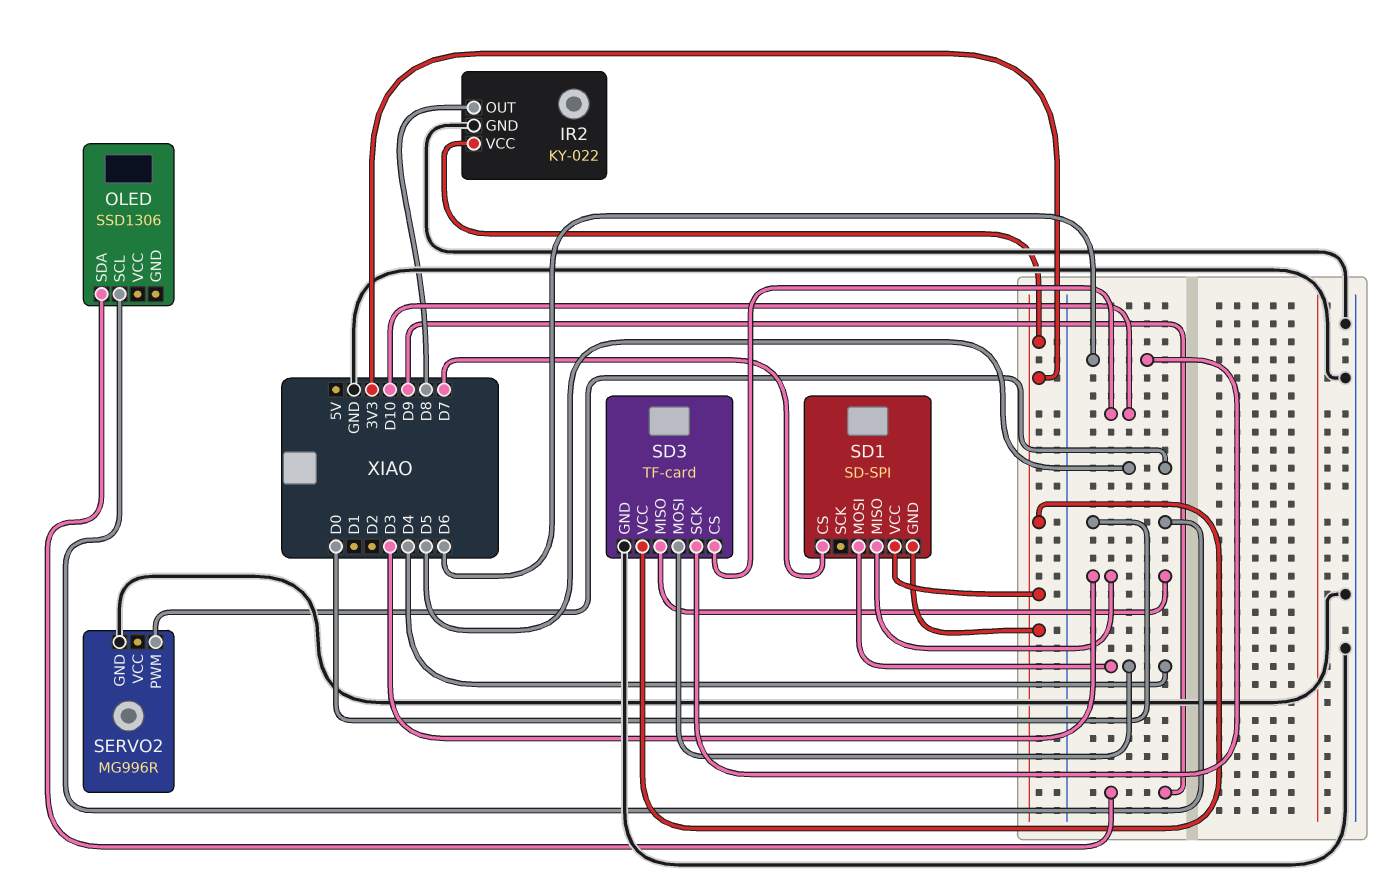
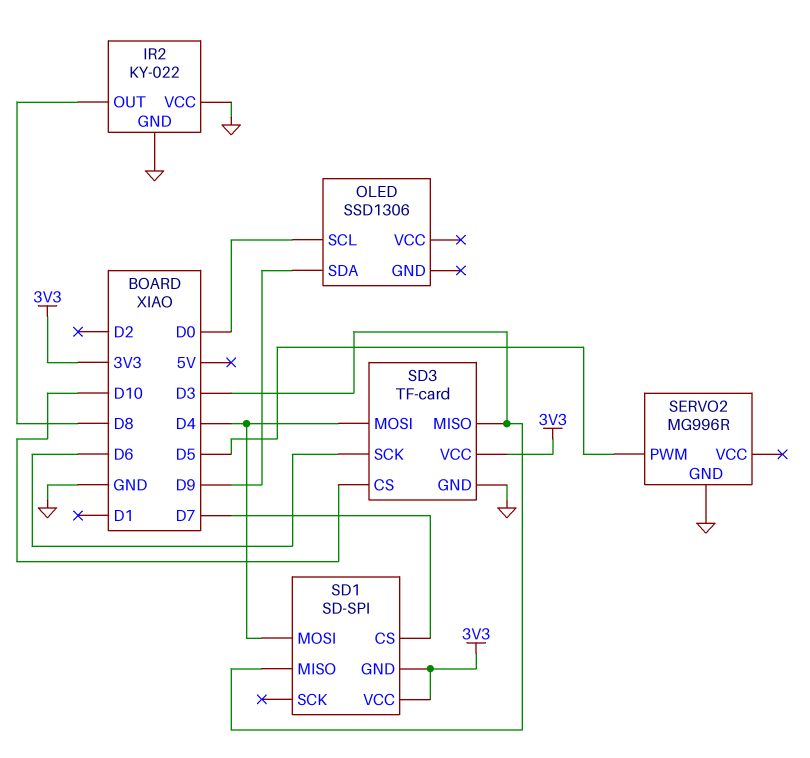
IR2 pin VCC: 3V3 -> GND

